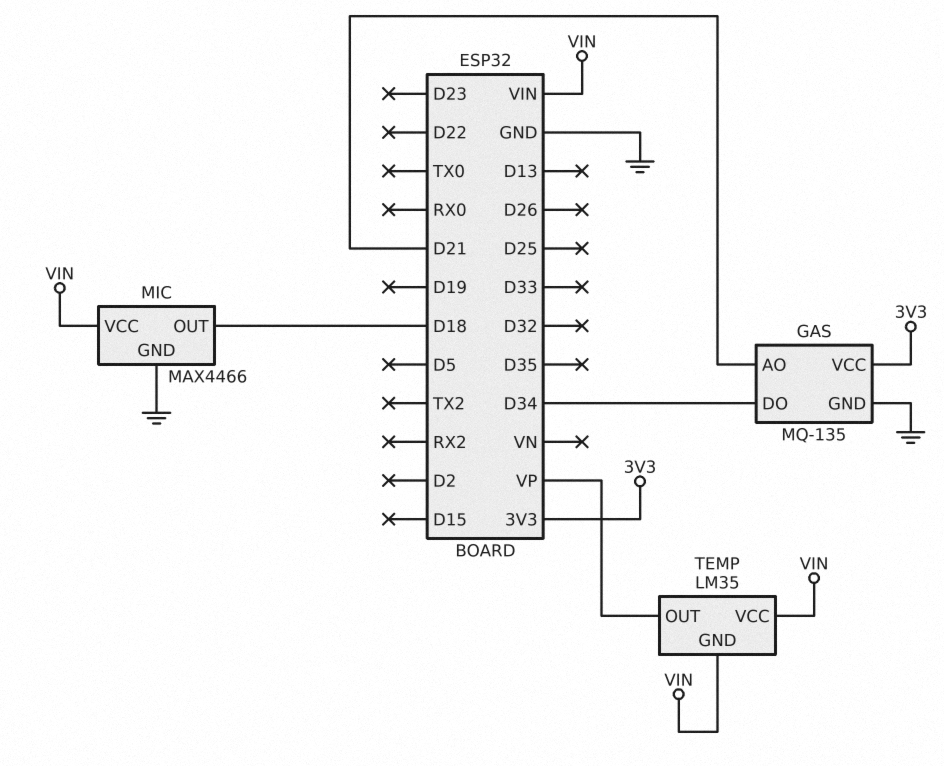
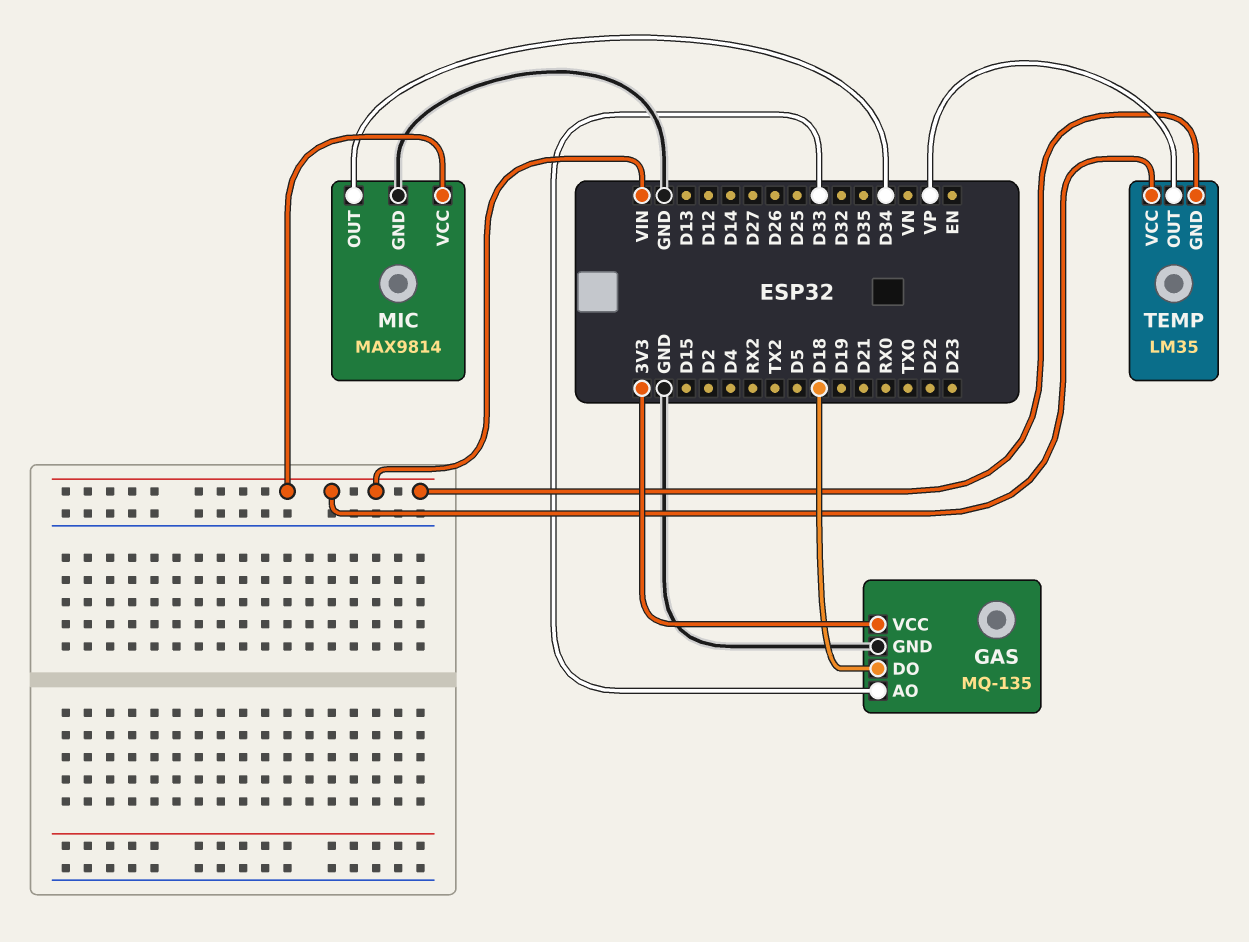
GAS pin AO: D21 -> D33
GAS pin DO: D34 -> D18
MIC: MAX4466 -> MAX9814
MIC pin OUT: D18 -> D34

